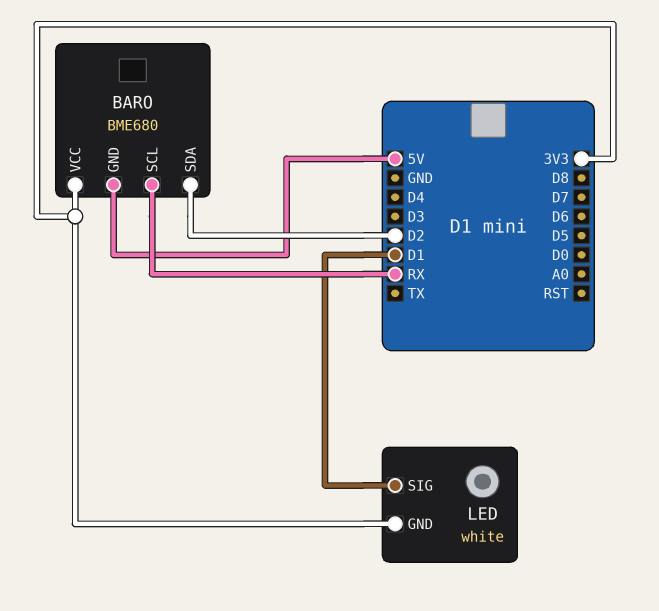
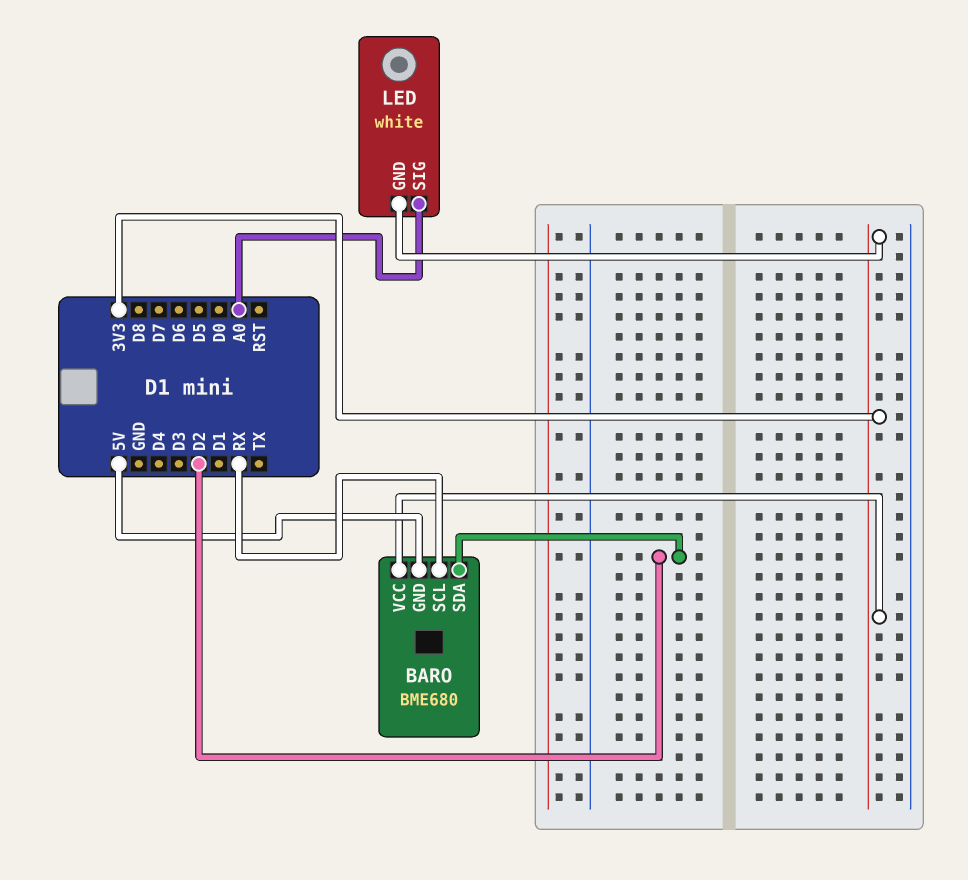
LED pin SIG: D1 -> A0

